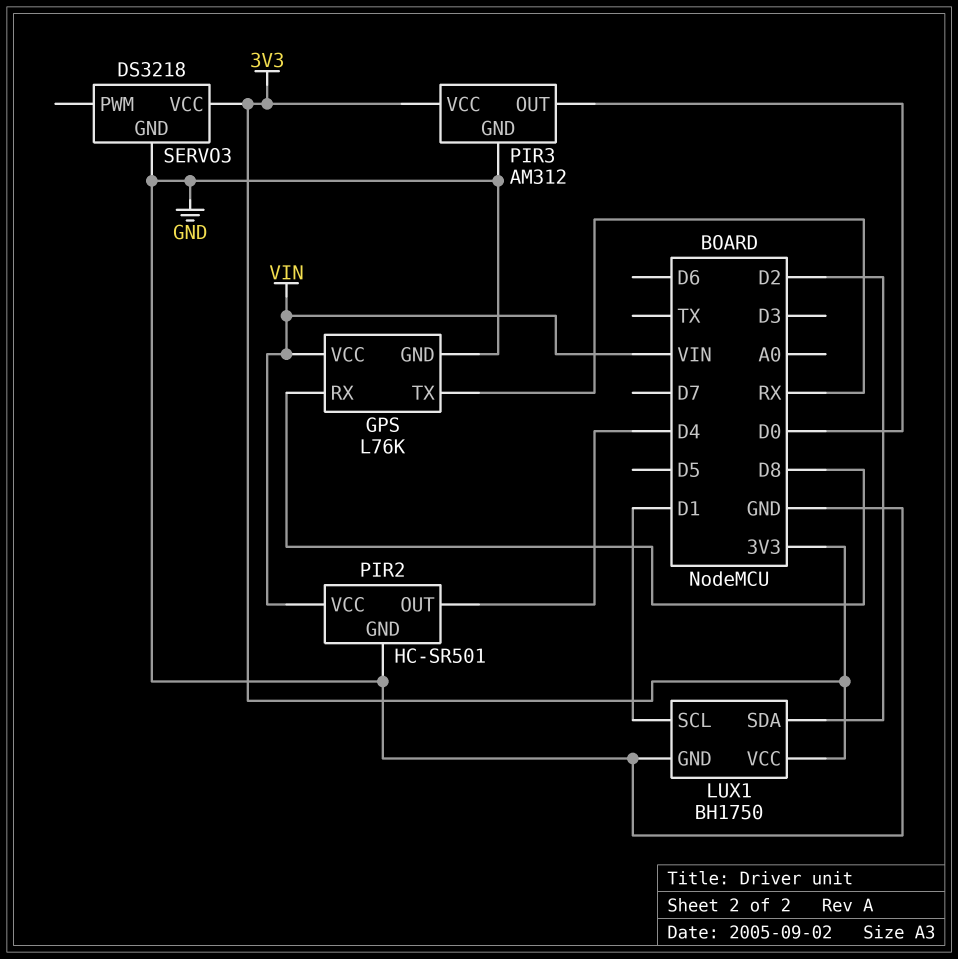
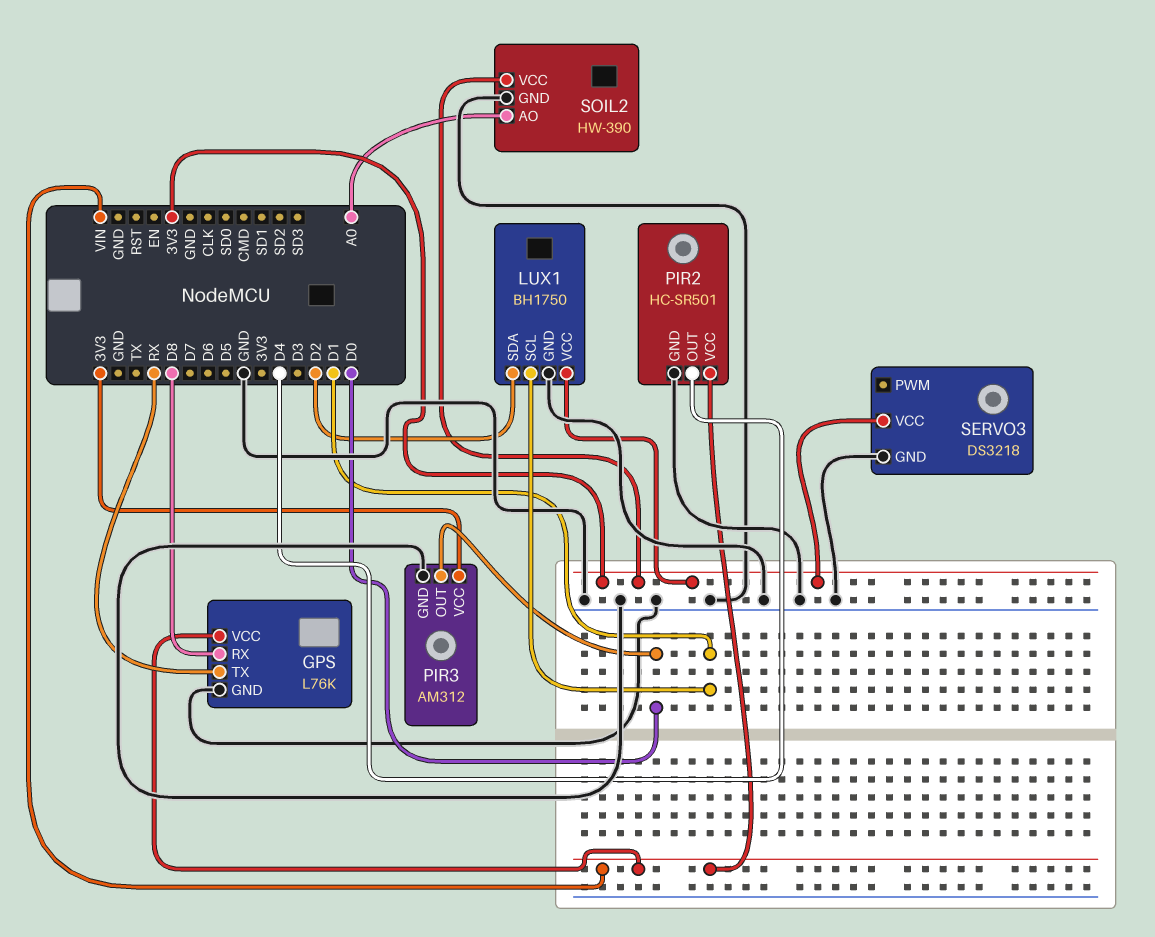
SOIL2: none -> HW-390
SOIL2 pin AO: none -> A0
SOIL2 pin GND: none -> GND
SOIL2 pin VCC: none -> 3V3

